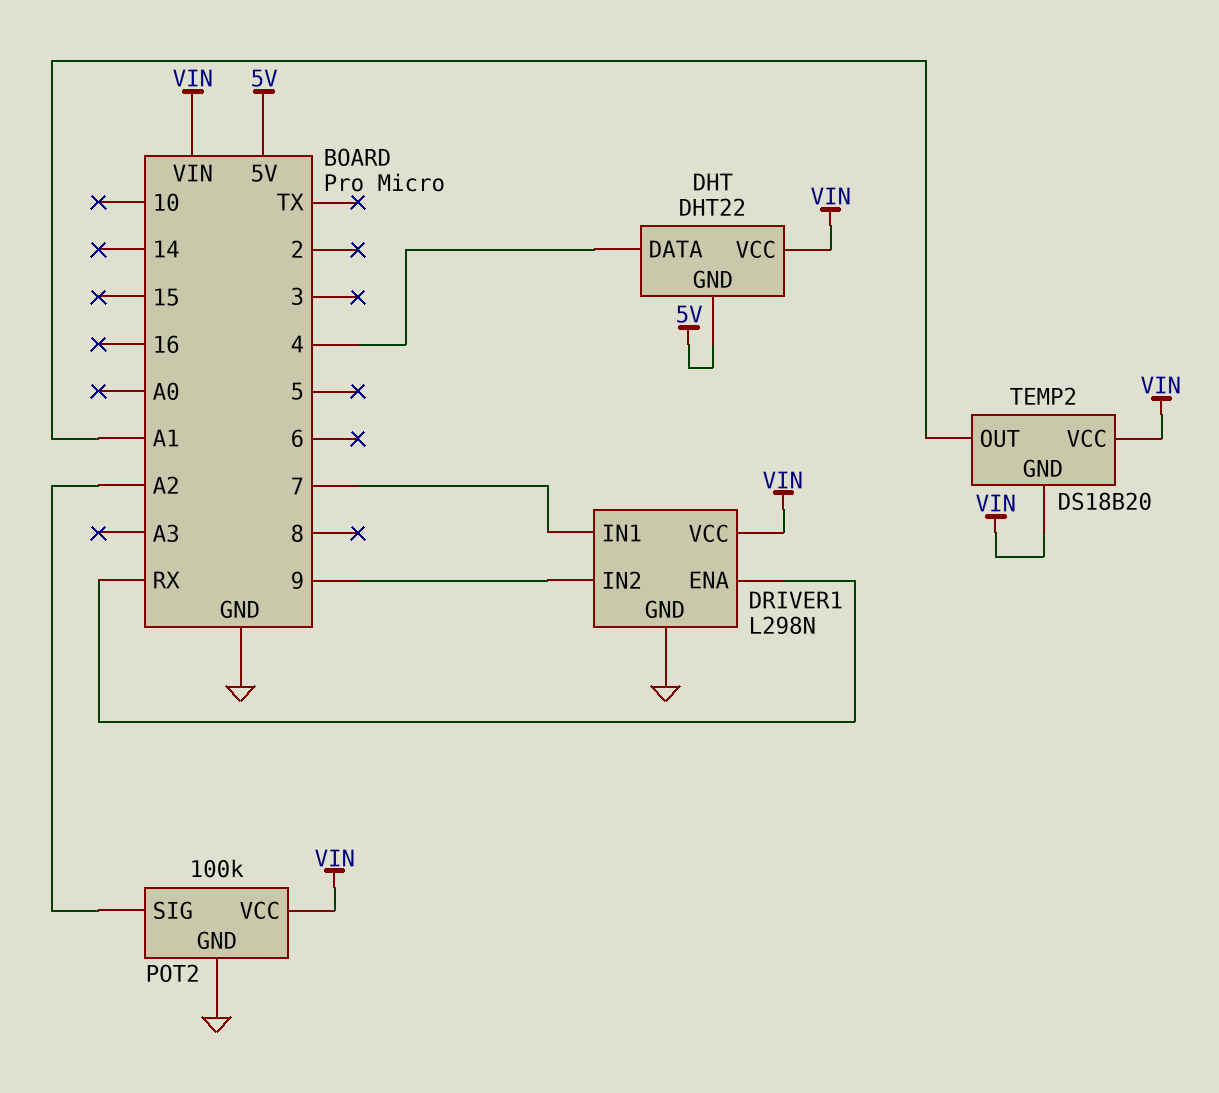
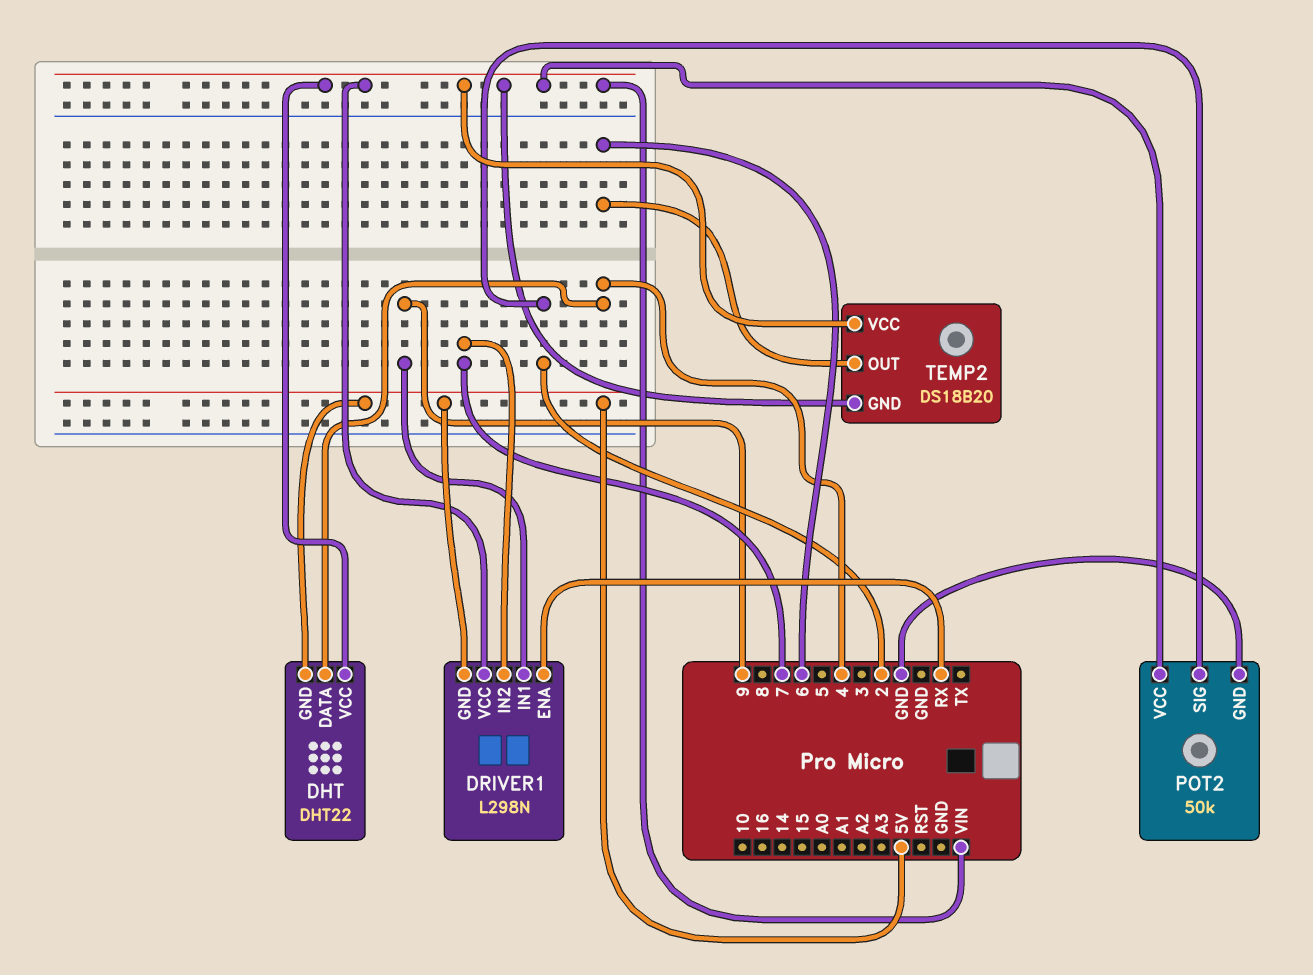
DRIVER1 pin GND: GND -> 5V
DRIVER1 pin IN1: 7 -> 9
DRIVER1 pin IN2: 9 -> 7
POT2: 100k -> 50k
POT2 pin SIG: A2 -> 2
TEMP2 pin OUT: A1 -> 6

